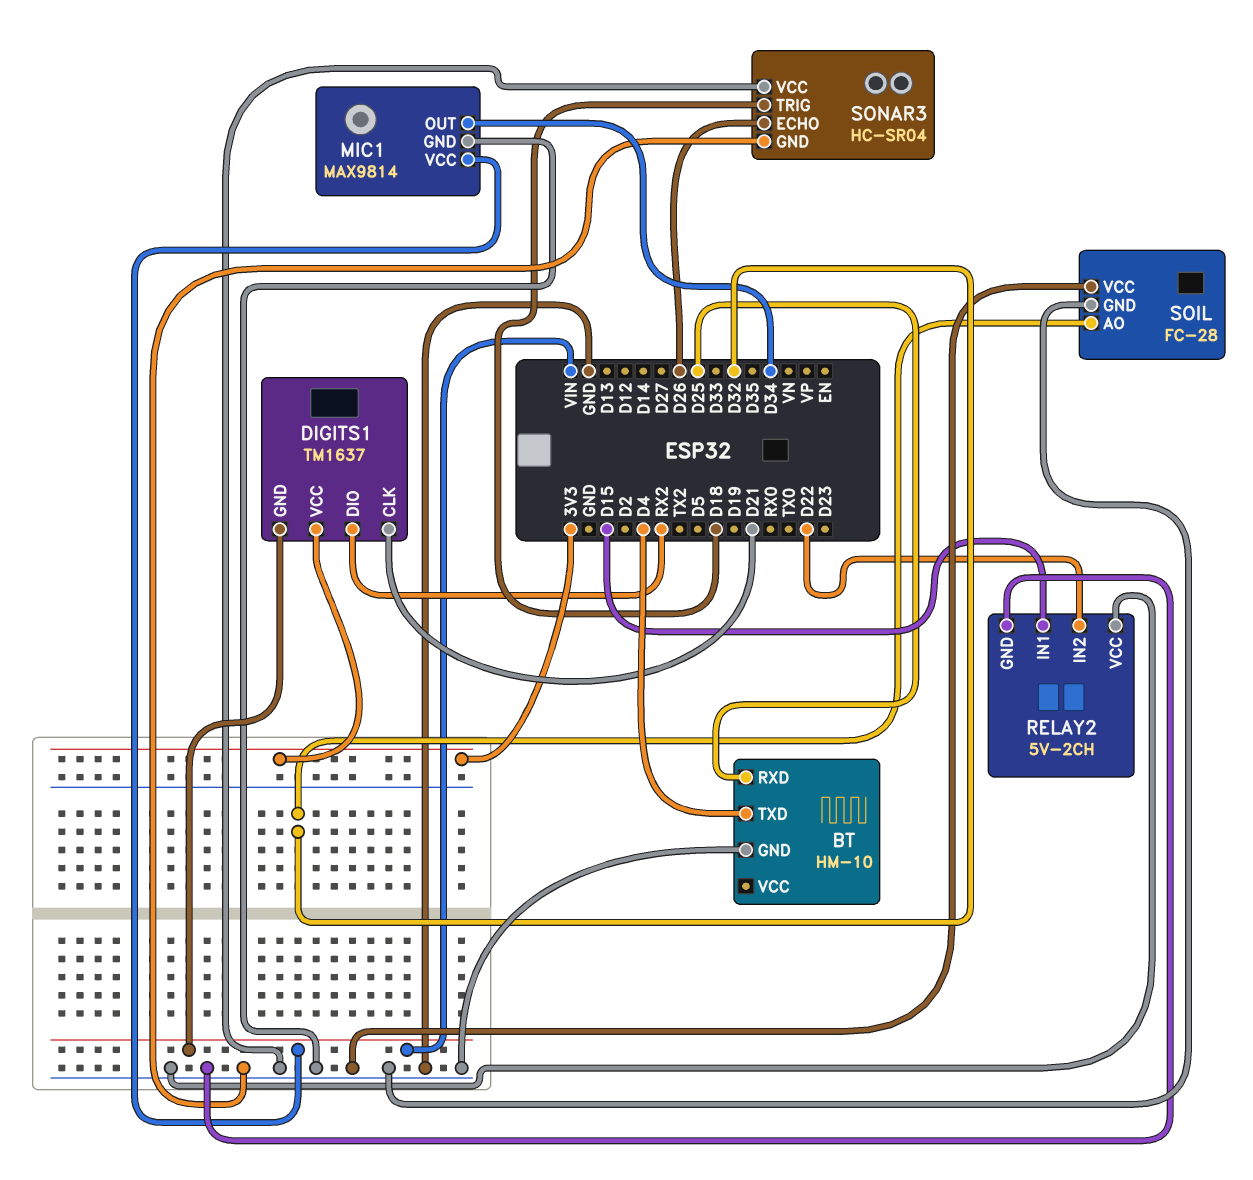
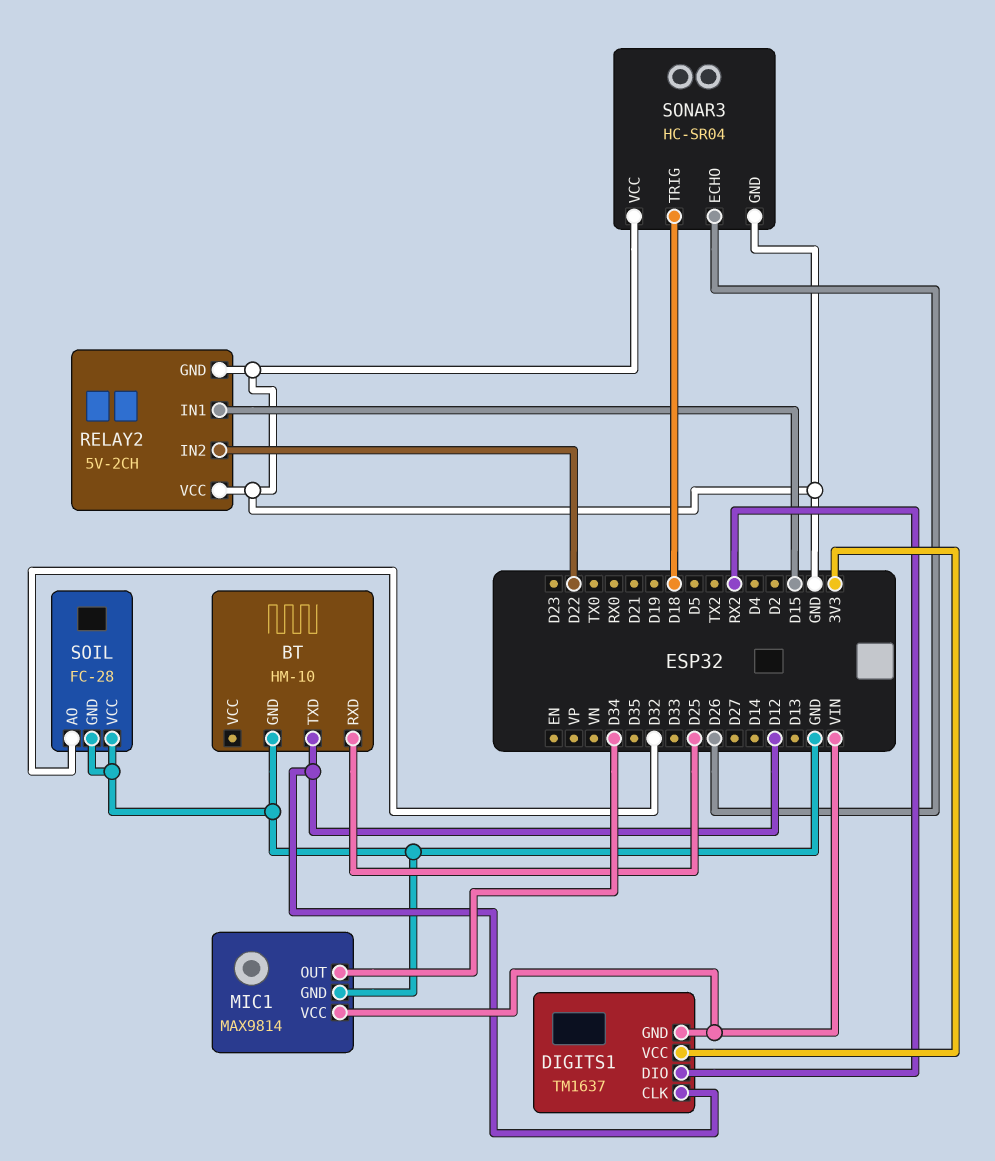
BT pin TXD: D4 -> D12
DIGITS1 pin CLK: D21 -> D12

